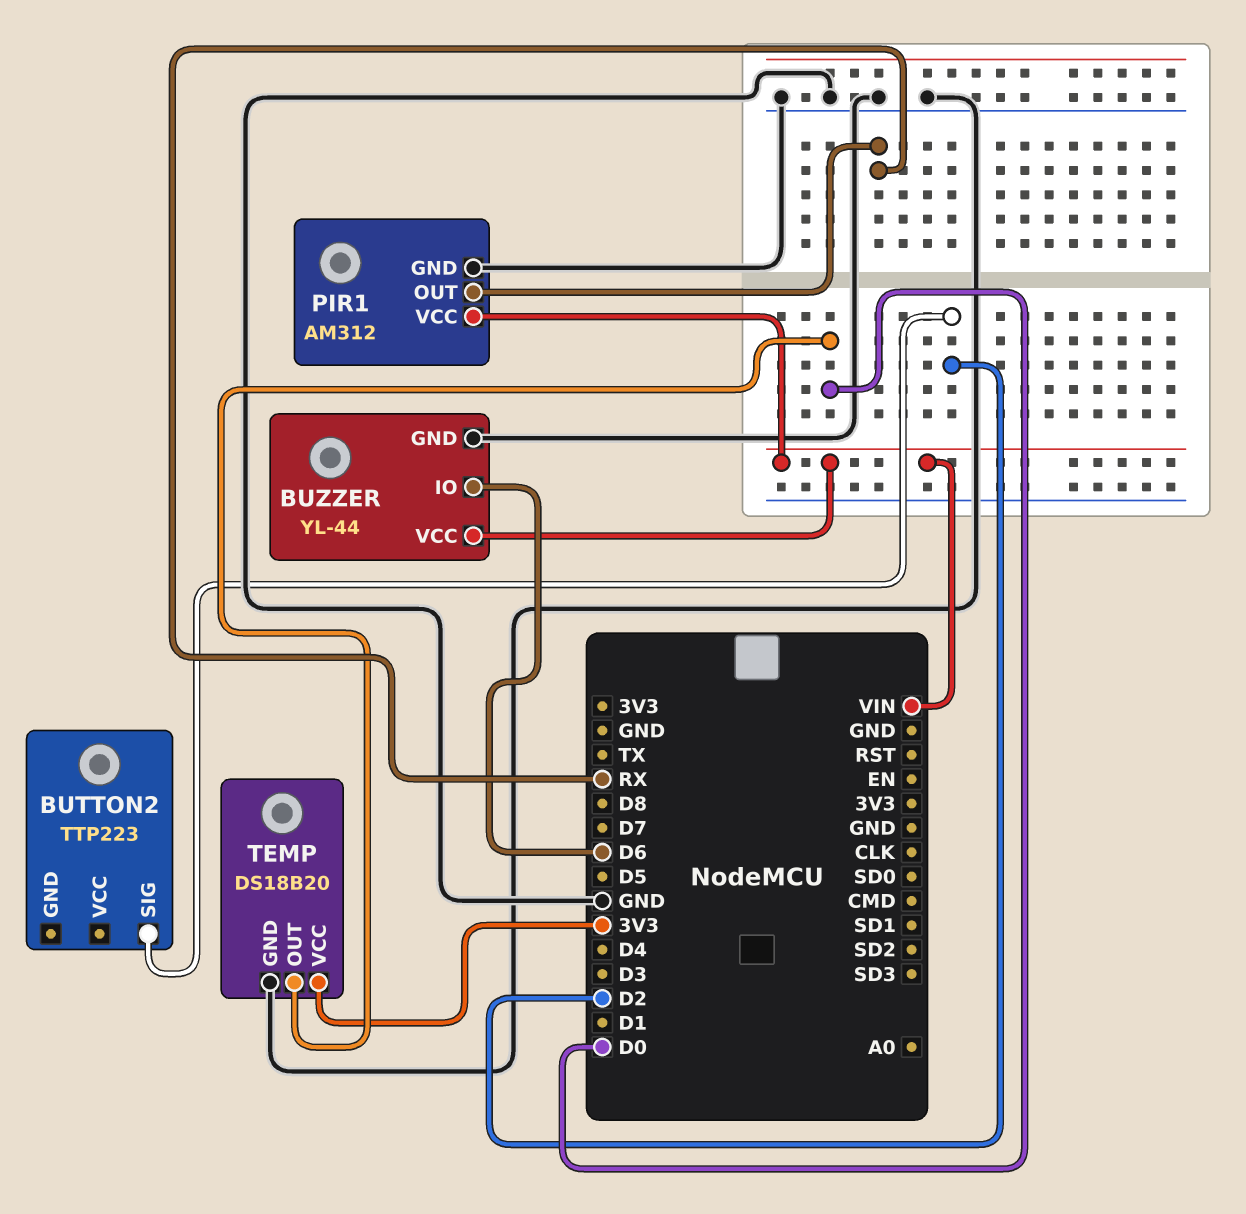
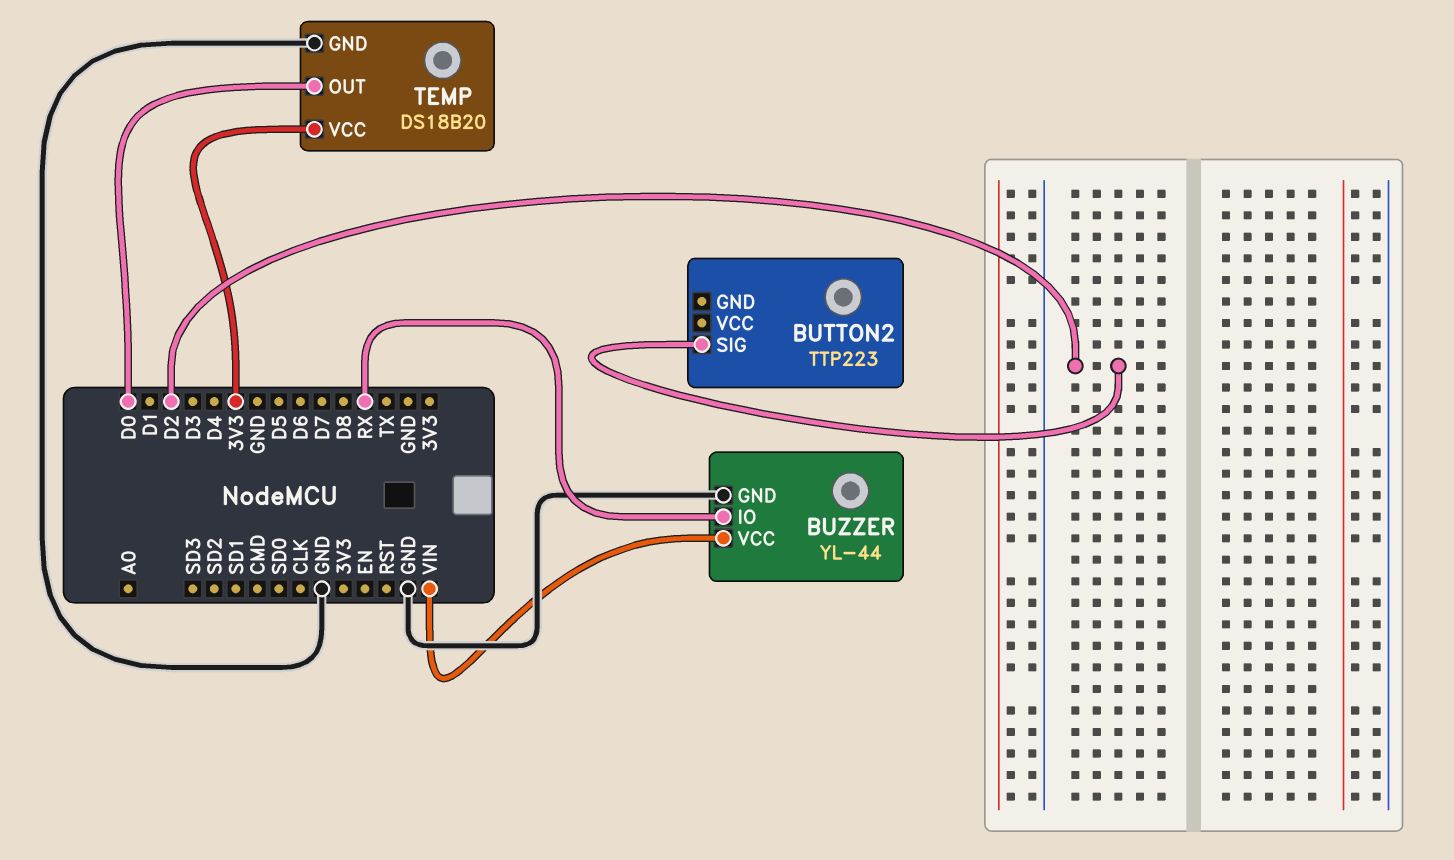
BUZZER pin IO: D6 -> RX
PIR1: AM312 -> none
PIR1 pin GND: GND -> none
PIR1 pin OUT: RX -> none
PIR1 pin VCC: VIN -> none

